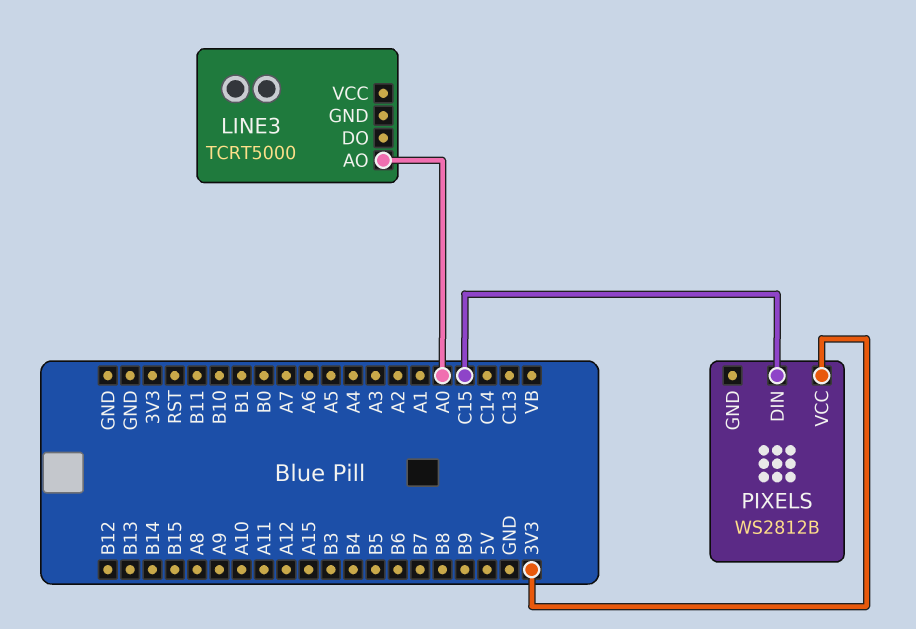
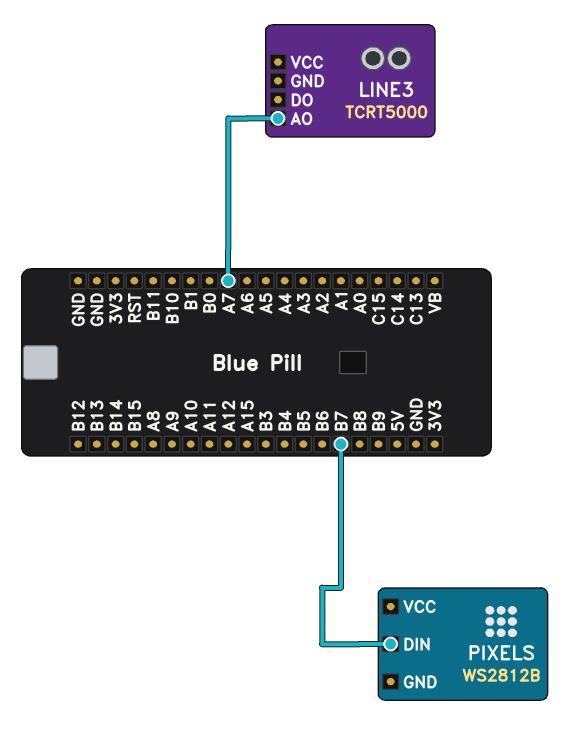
LINE3 pin AO: A0 -> A7
PIXELS pin DIN: C15 -> B7
PIXELS pin VCC: 3V3 -> none

